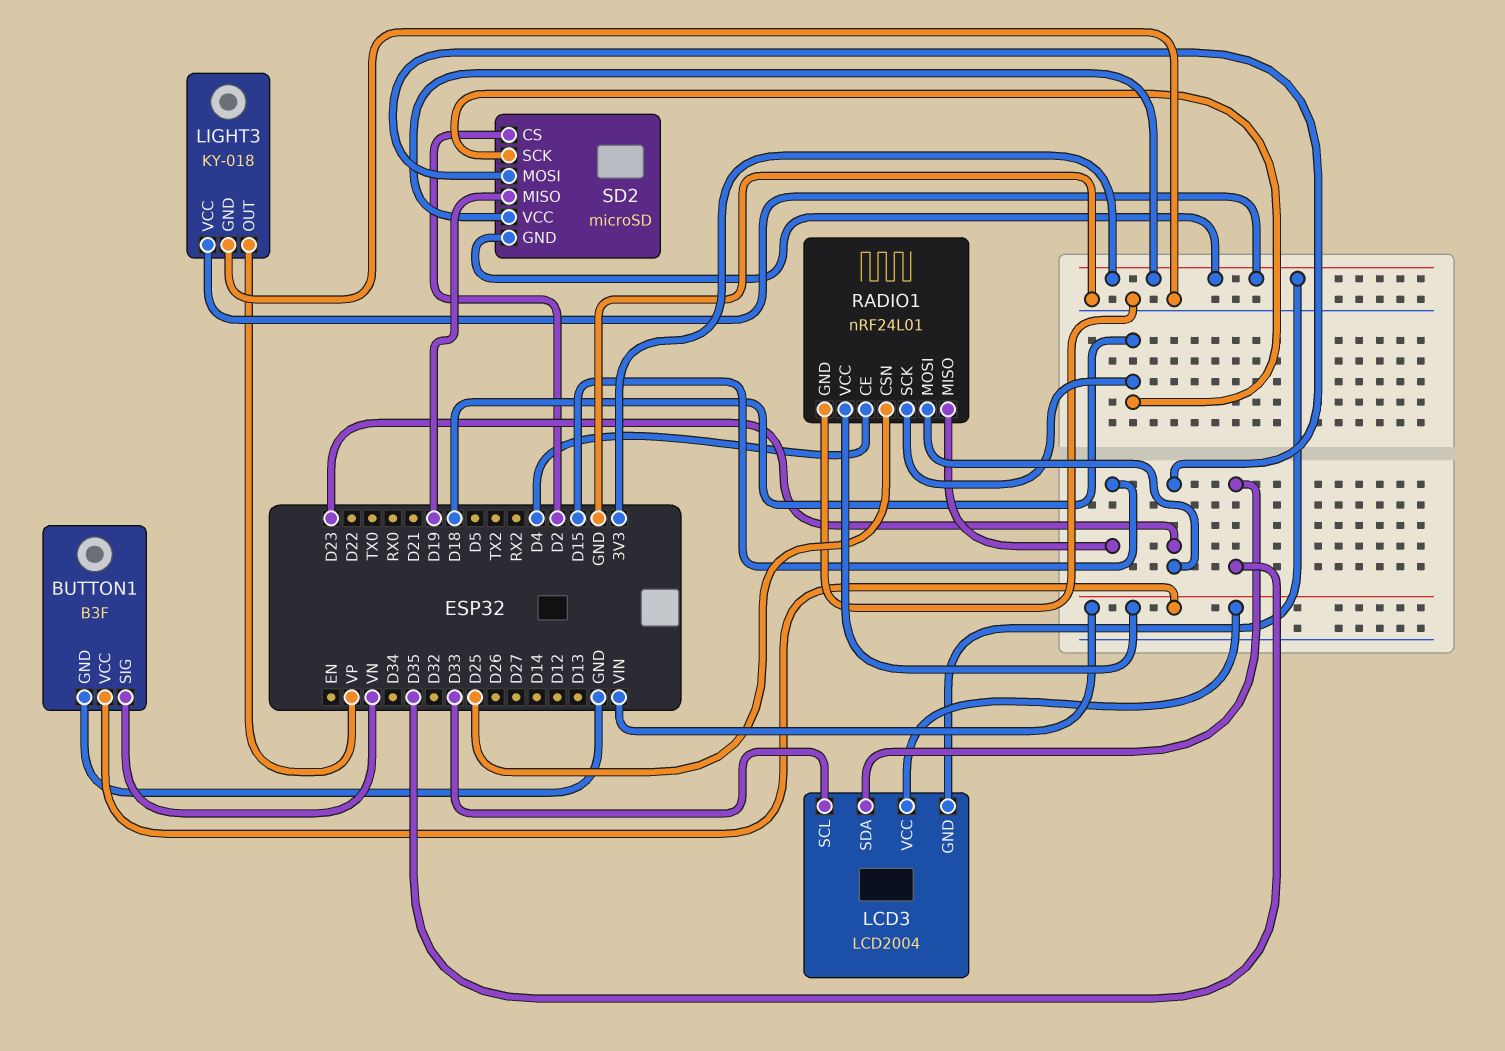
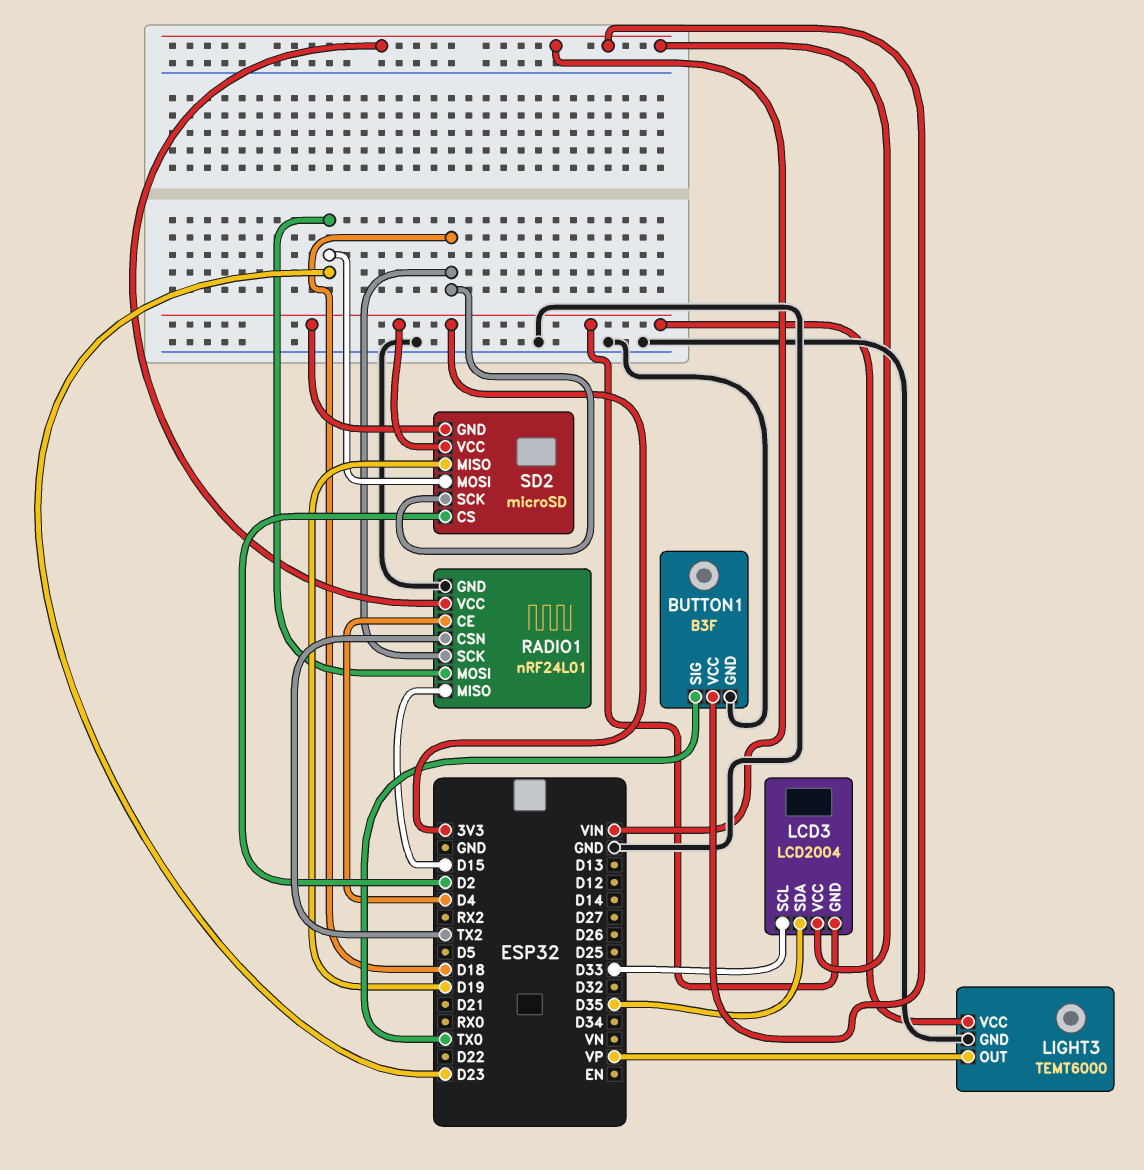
BUTTON1 pin SIG: VN -> TX0
LIGHT3: KY-018 -> TEMT6000
RADIO1 pin CSN: D25 -> TX2

